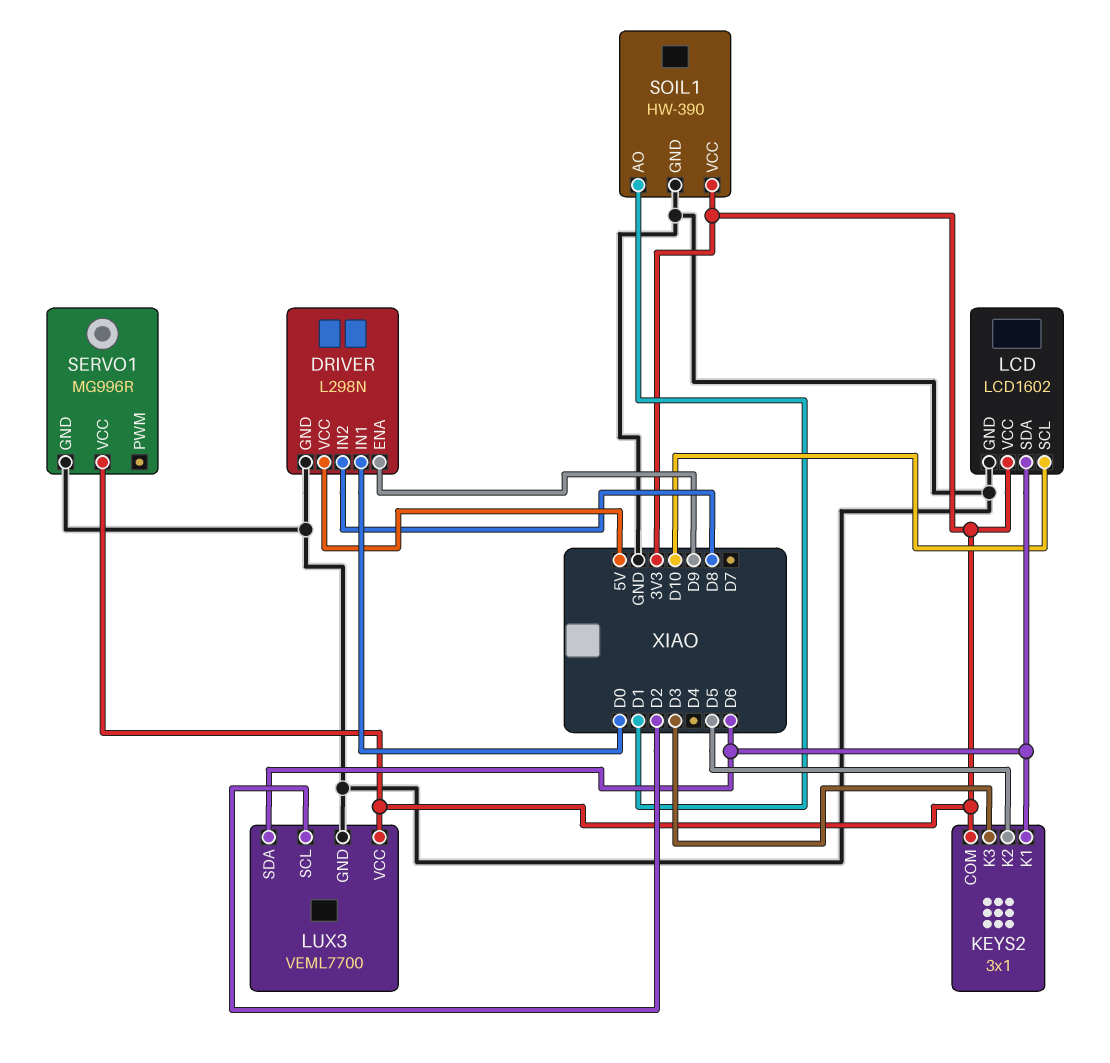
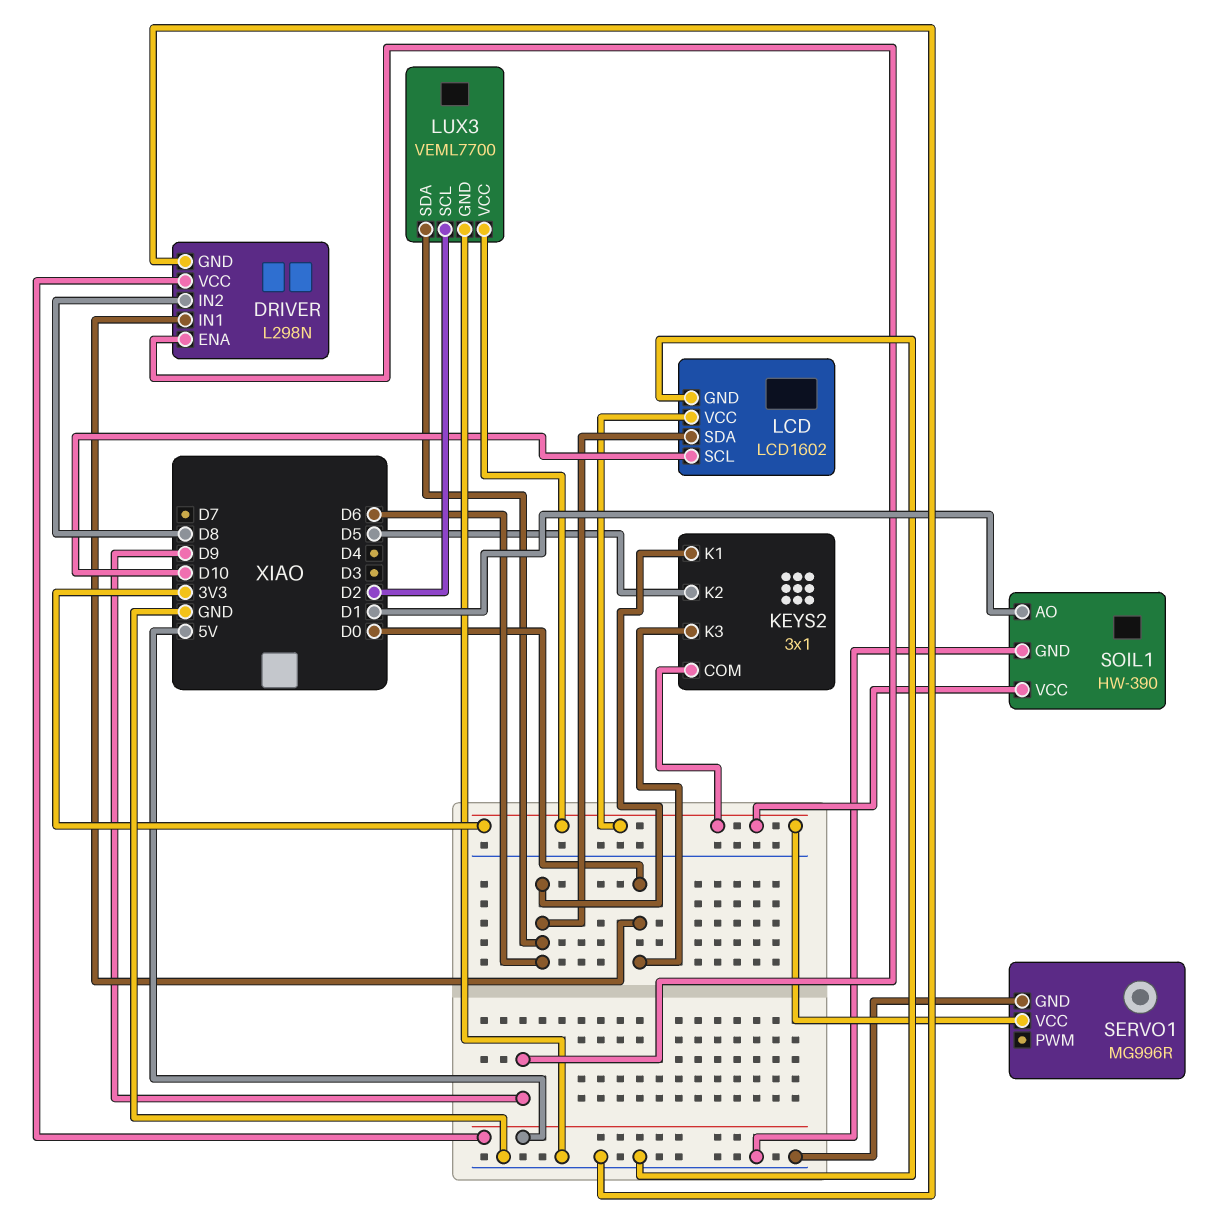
KEYS2 pin K3: D3 -> D0

